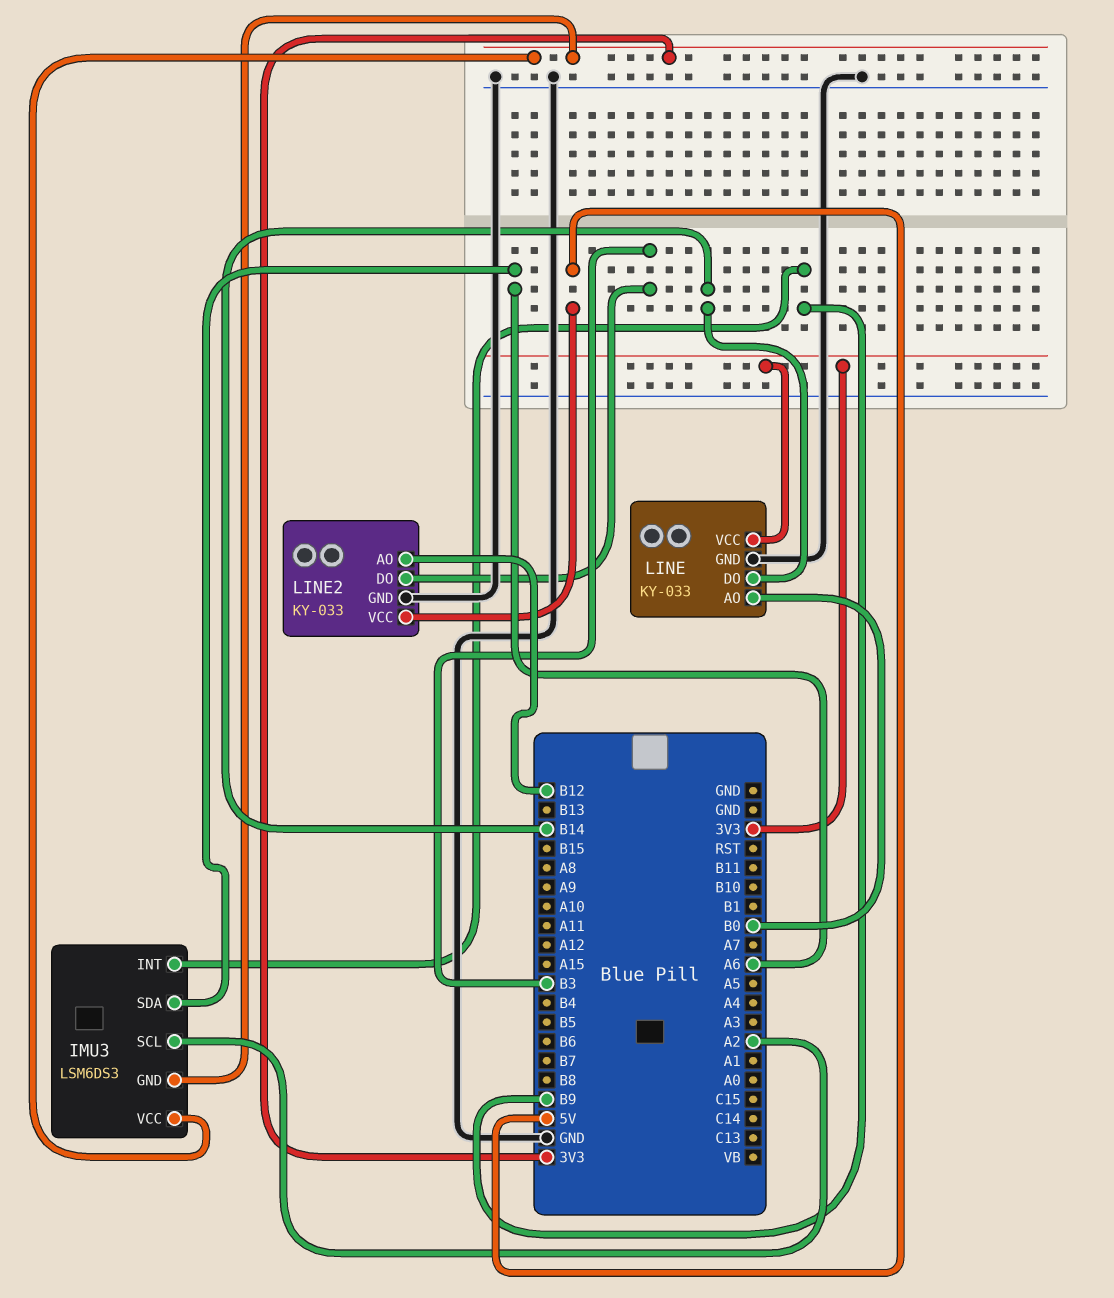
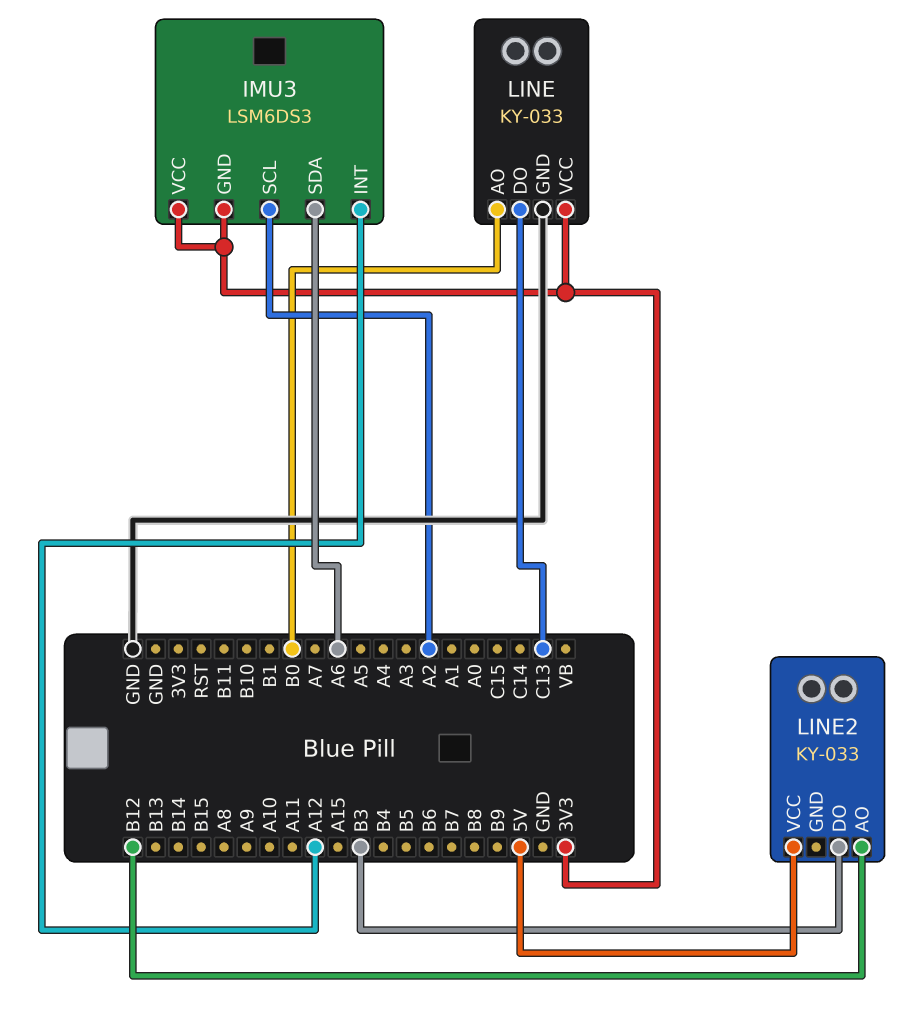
IMU3 pin INT: B9 -> A12
LINE pin DO: B14 -> C13
LINE2 pin GND: GND -> none

